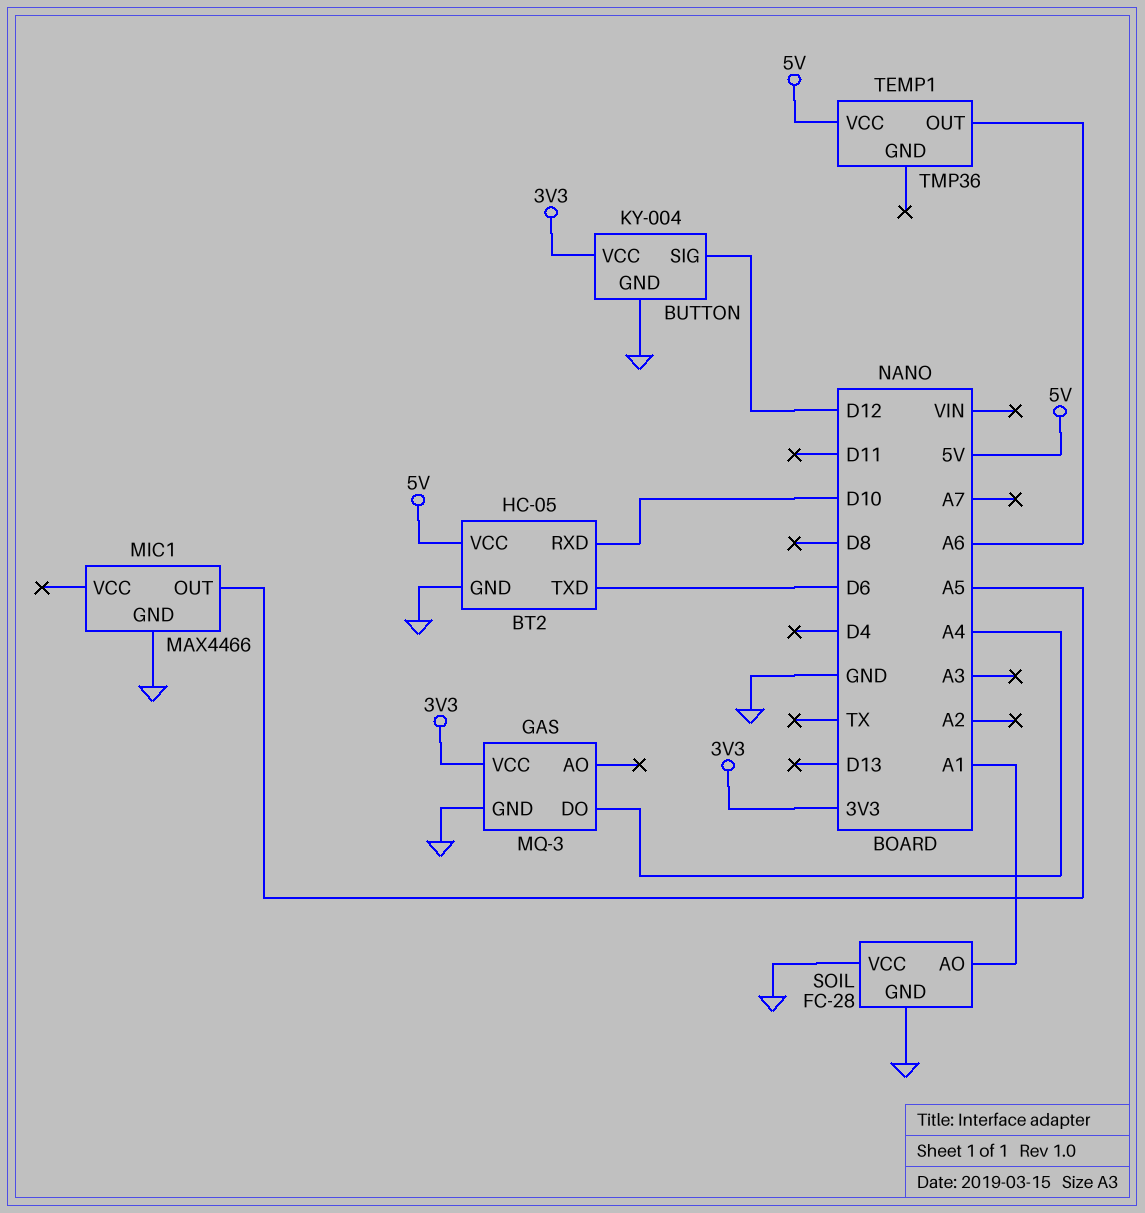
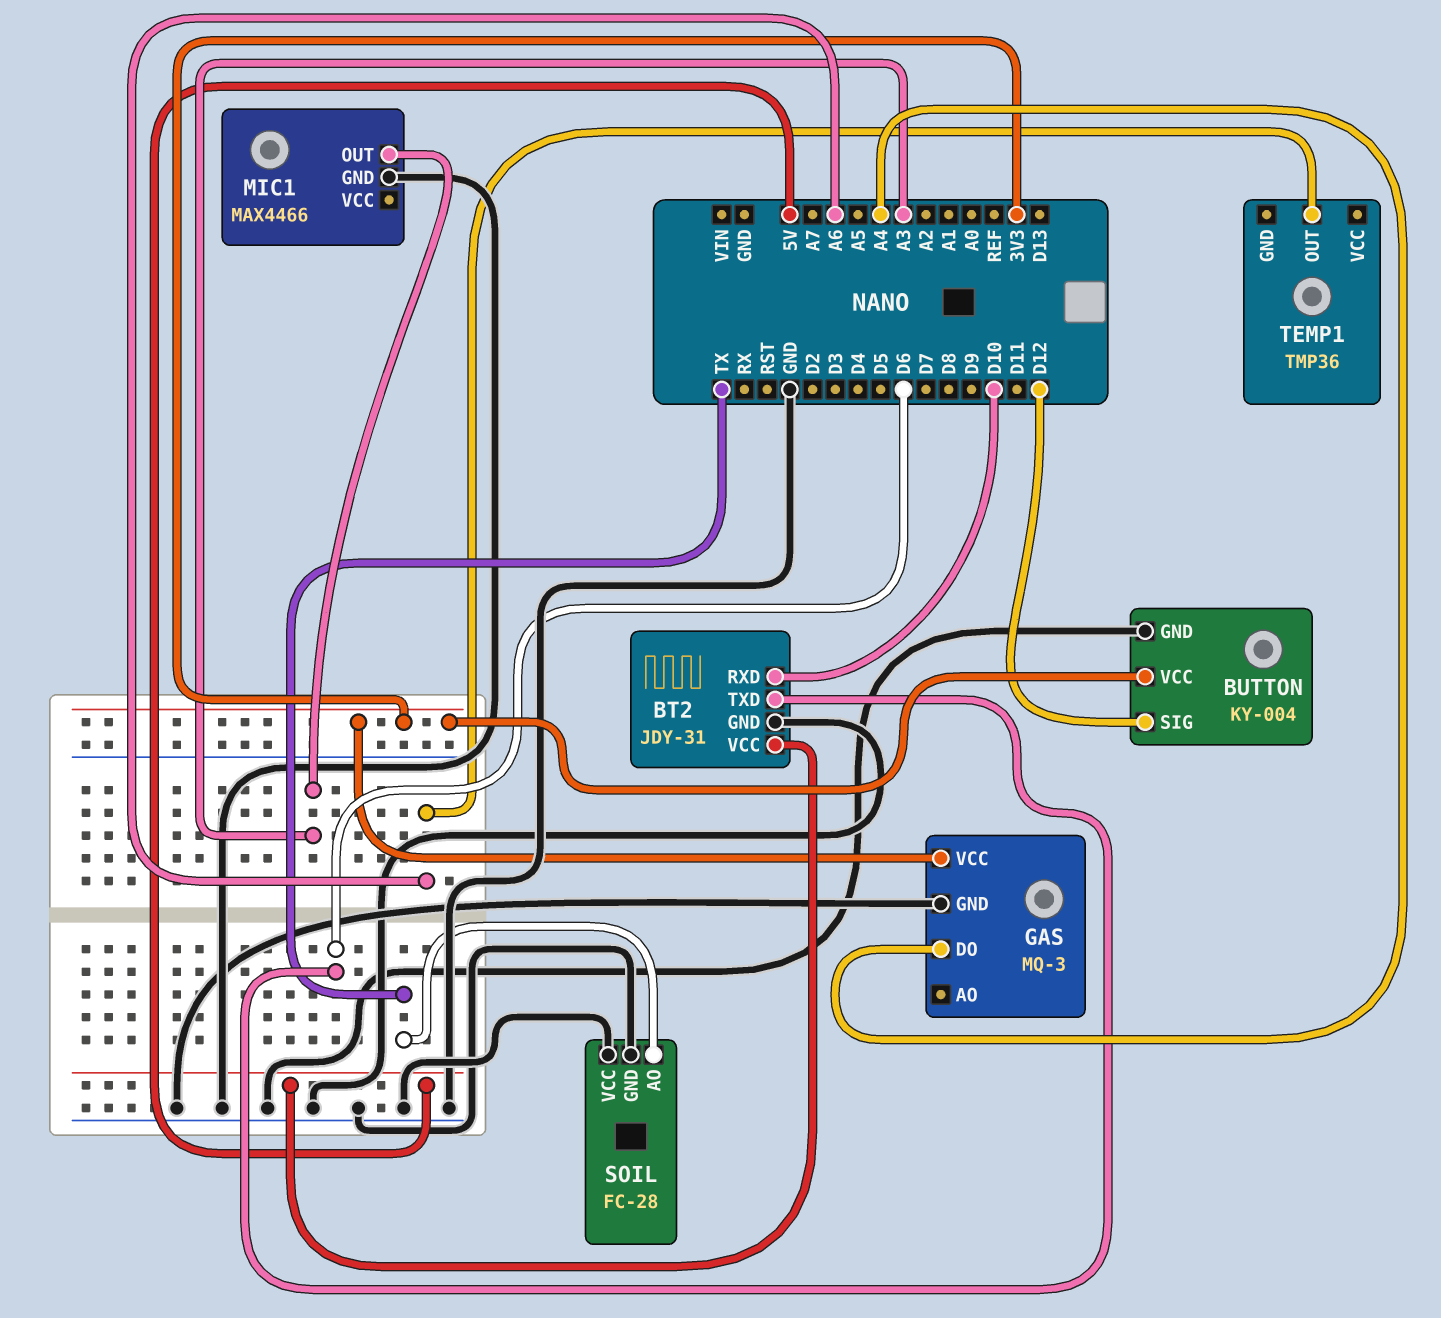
BT2: HC-05 -> JDY-31
MIC1 pin OUT: A5 -> A3
SOIL pin AO: A1 -> TX
TEMP1 pin VCC: 5V -> none

